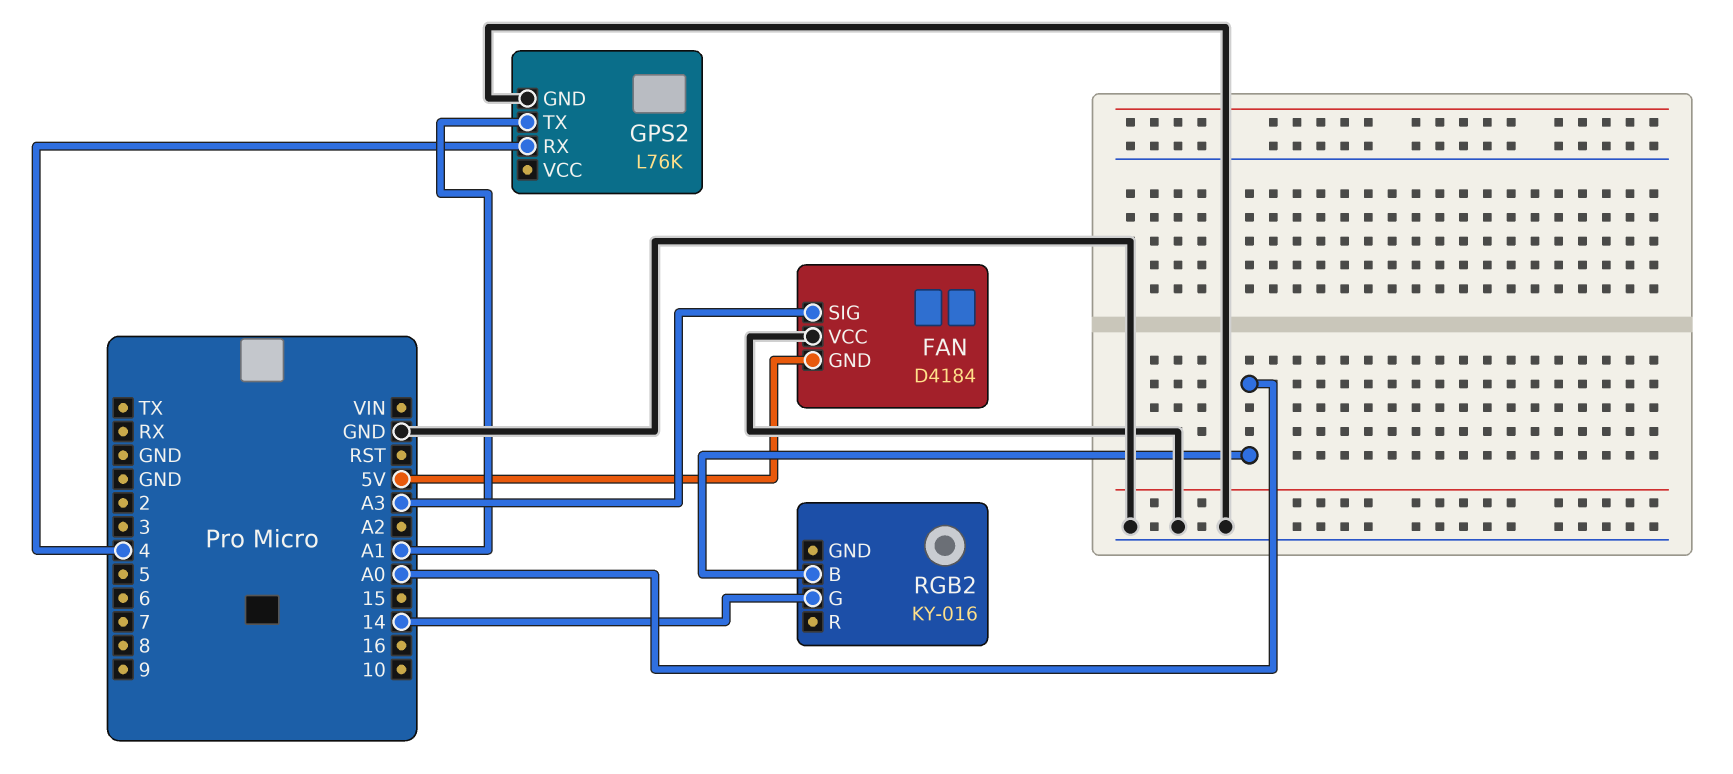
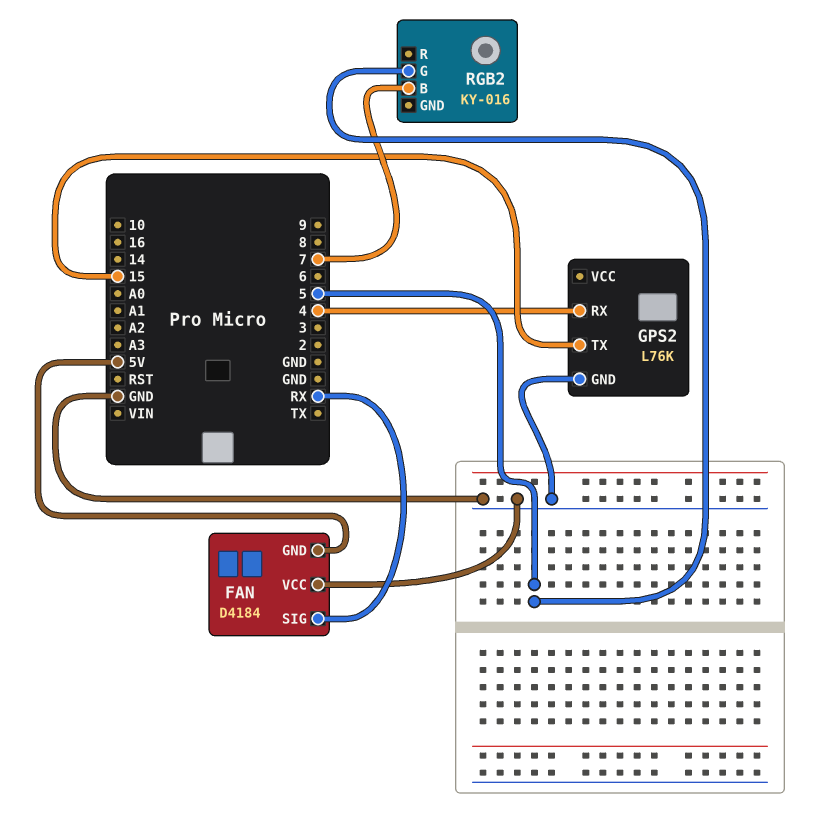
FAN pin SIG: A3 -> RX
GPS2 pin TX: A1 -> 15
RGB2 pin B: A0 -> 7
RGB2 pin G: 14 -> 5

